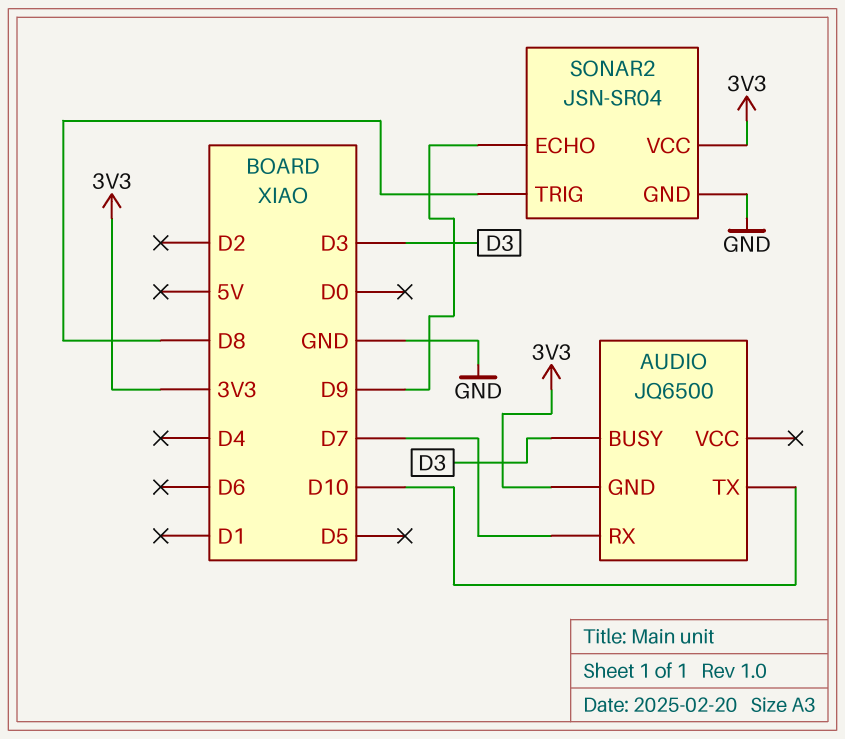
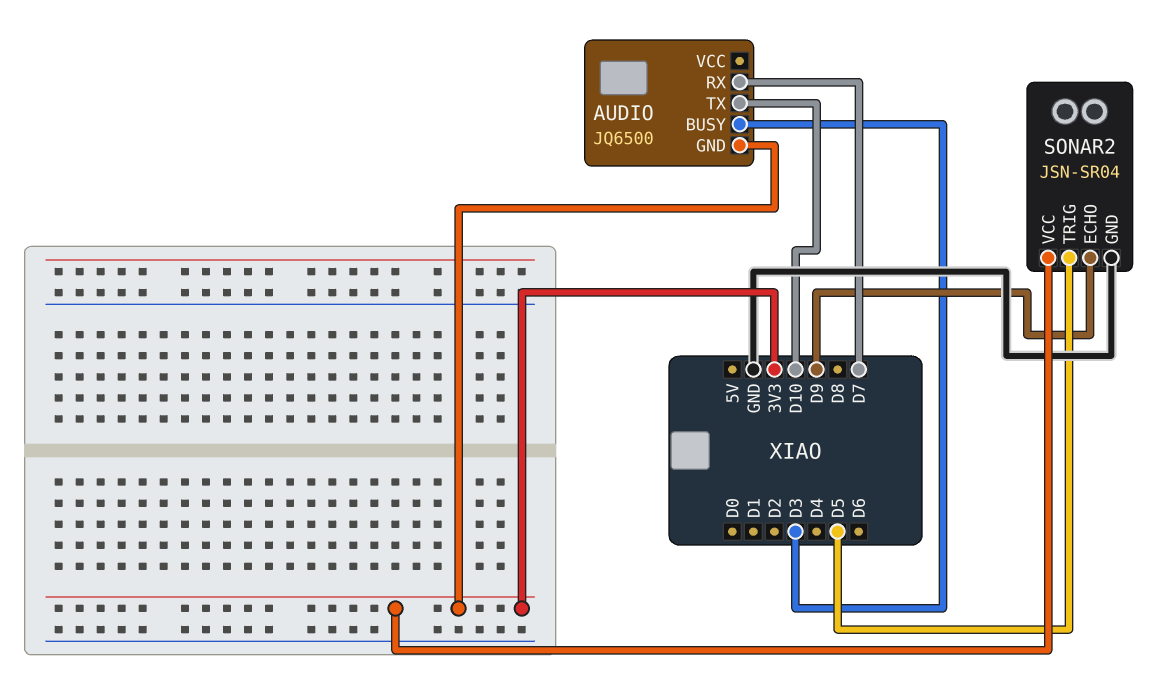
SONAR2 pin TRIG: D8 -> D5

